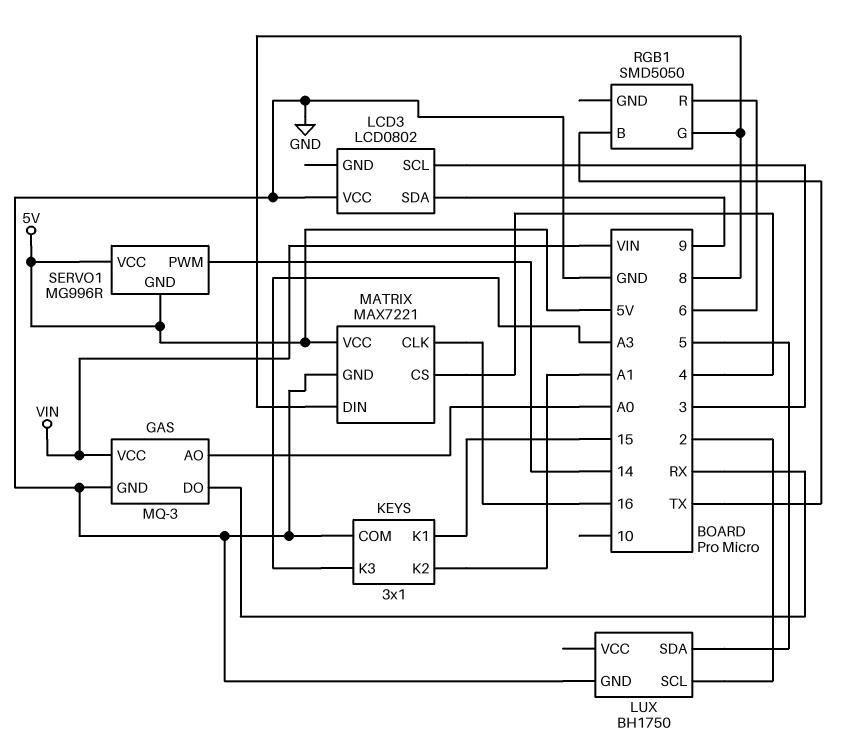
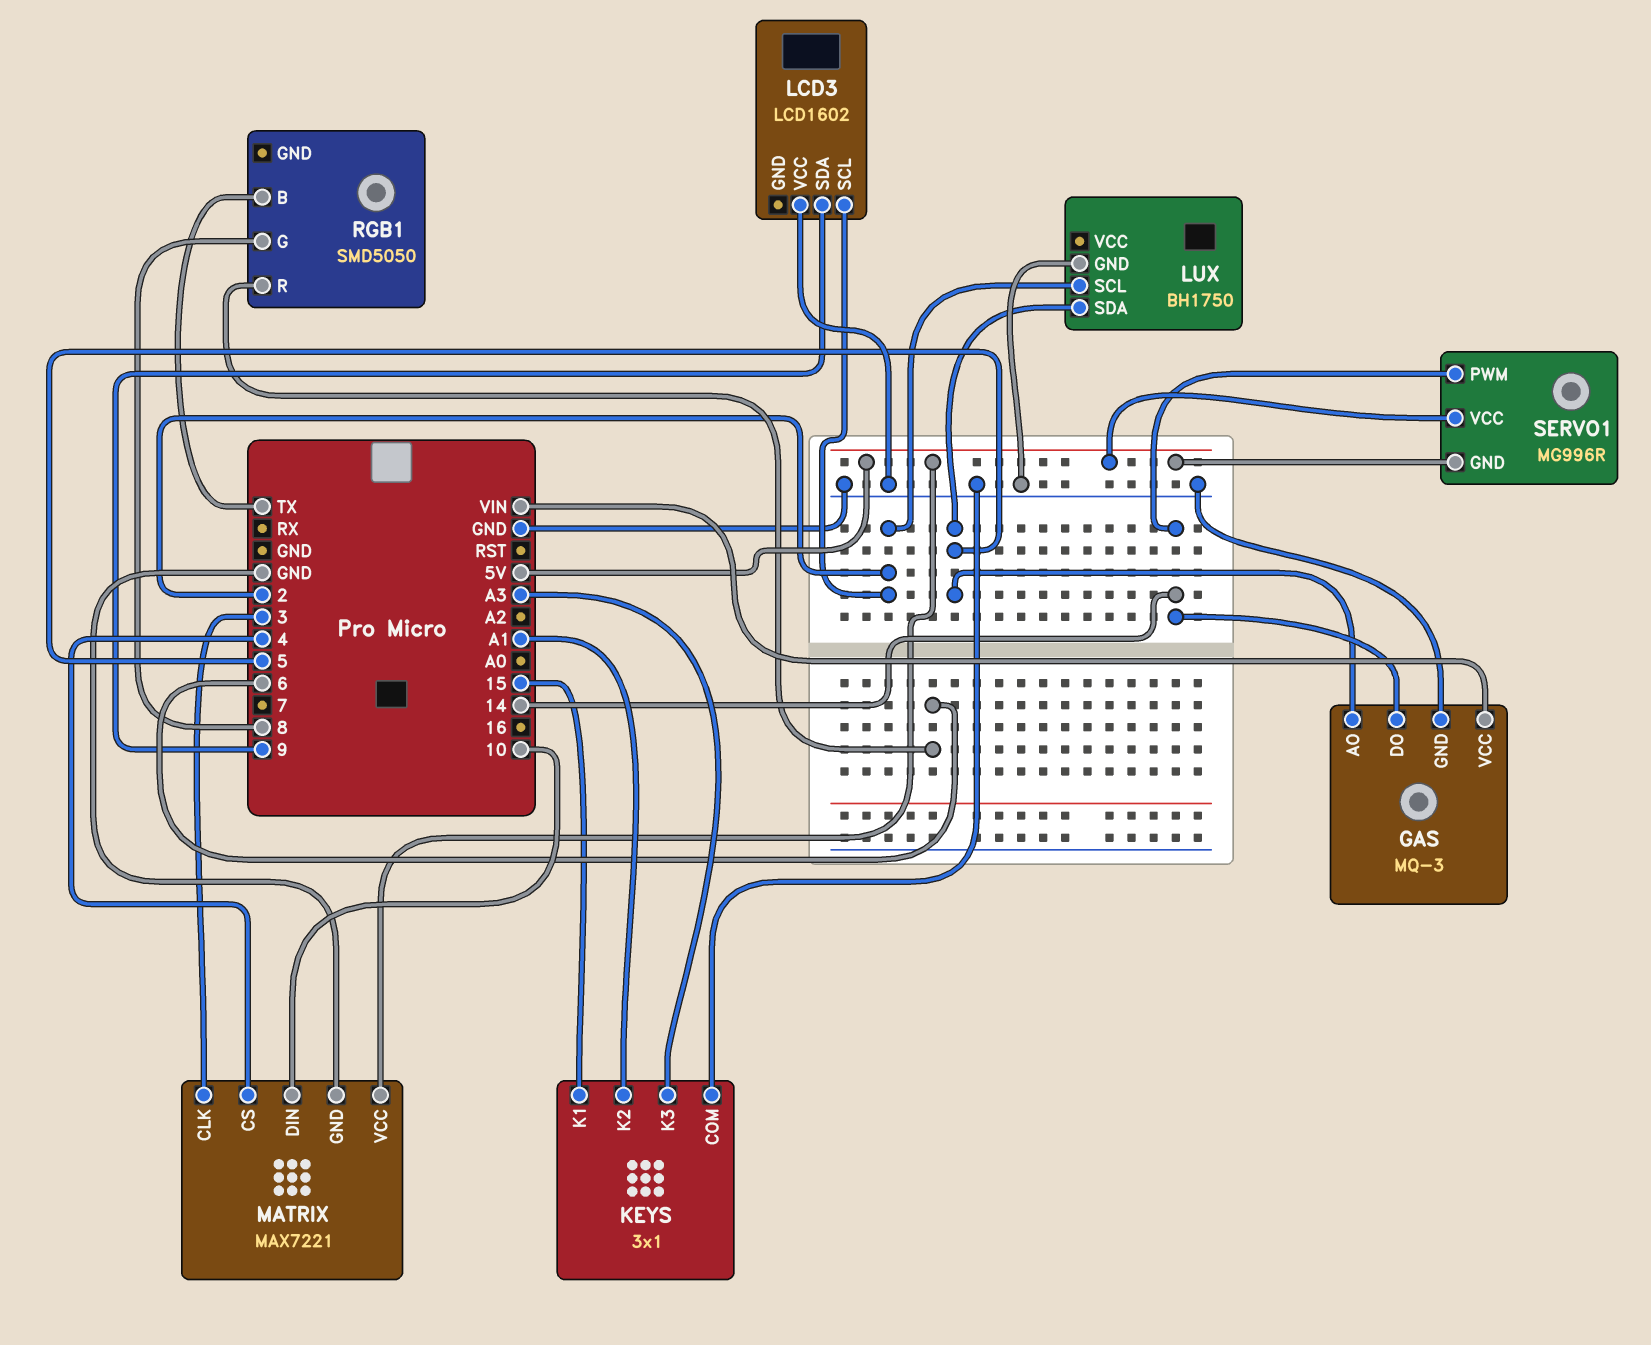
GAS pin AO: A0 -> 5
GAS pin DO: RX -> 14
LCD3: LCD0802 -> LCD1602
LCD3 pin SCL: 3 -> 2
MATRIX pin CLK: 16 -> 3
MATRIX pin DIN: 8 -> 10

